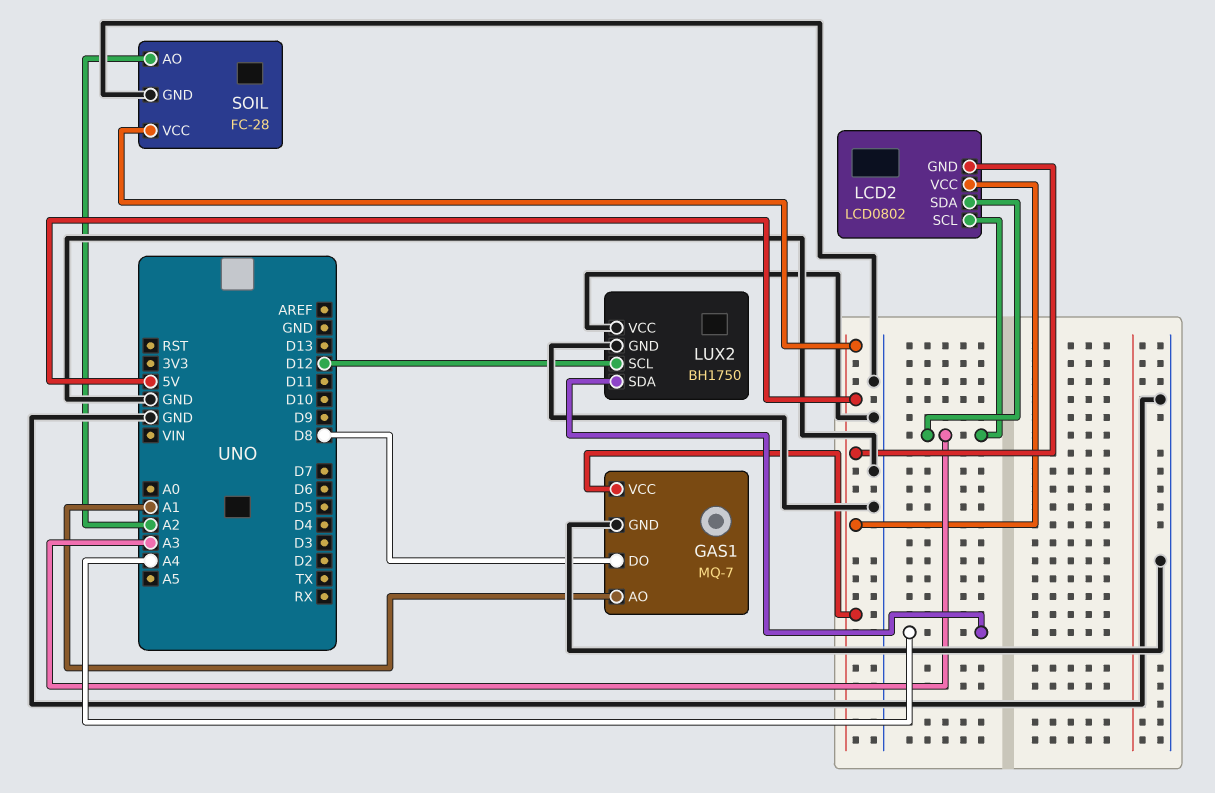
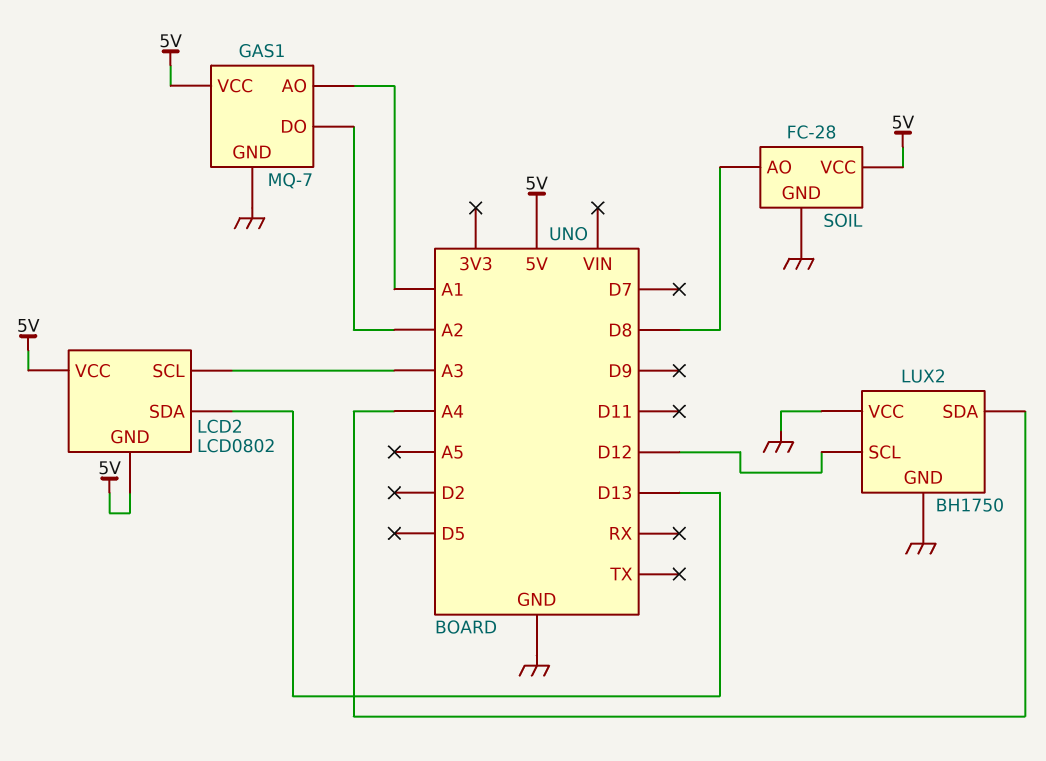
GAS1 pin DO: D8 -> A2
LCD2 pin SDA: A3 -> D13
SOIL pin AO: A2 -> D8

